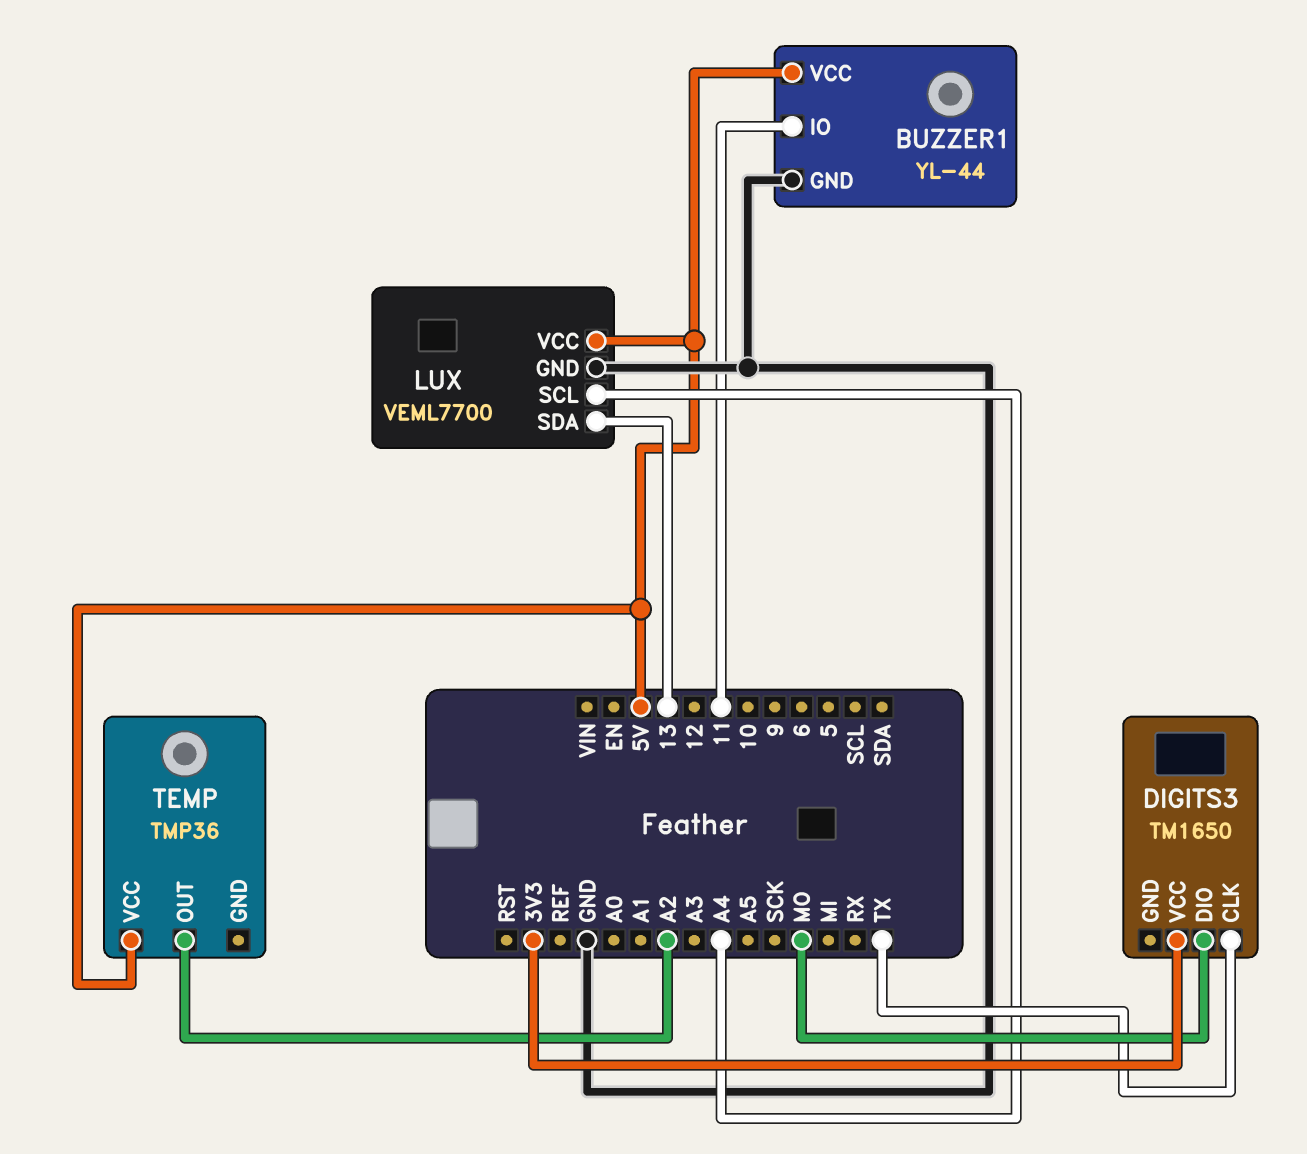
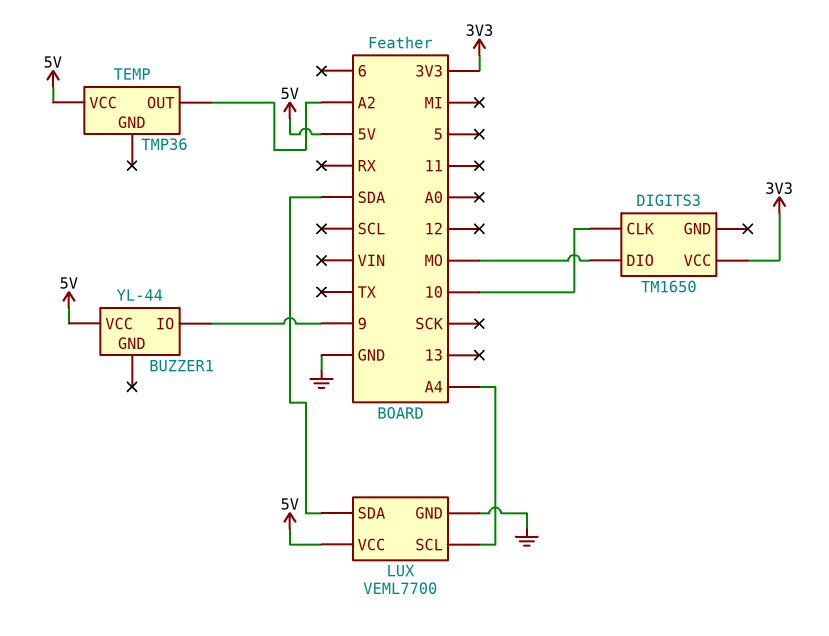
BUZZER1 pin GND: GND -> none
BUZZER1 pin IO: 11 -> 9
DIGITS3 pin CLK: TX -> 10
LUX pin SDA: 13 -> SDA

